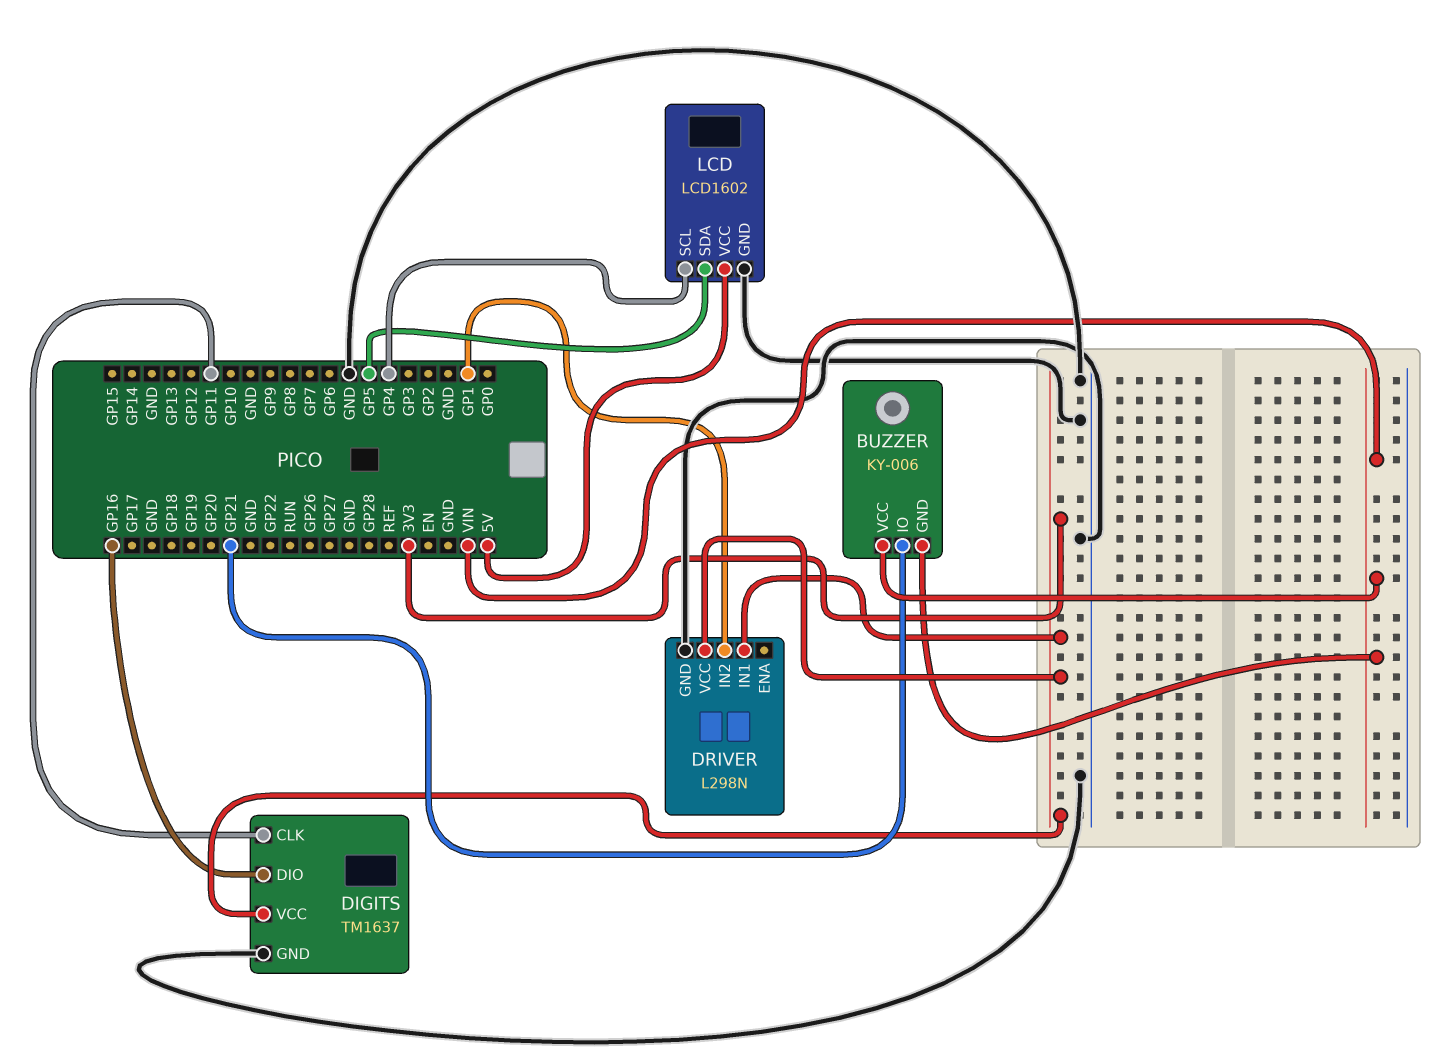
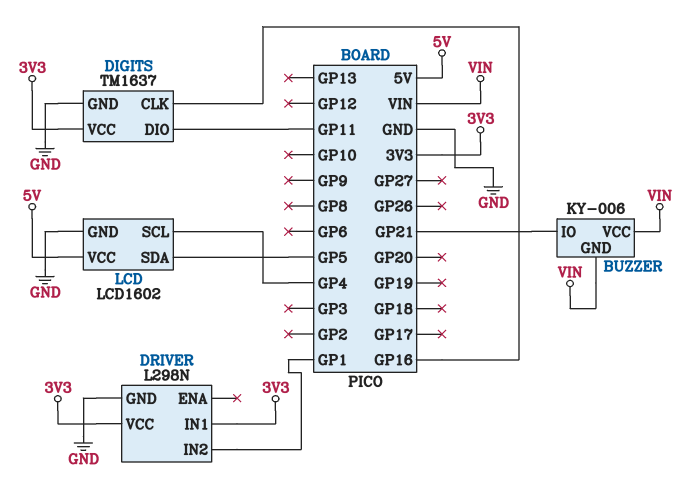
DIGITS pin CLK: GP11 -> GP16
DIGITS pin DIO: GP16 -> GP11

